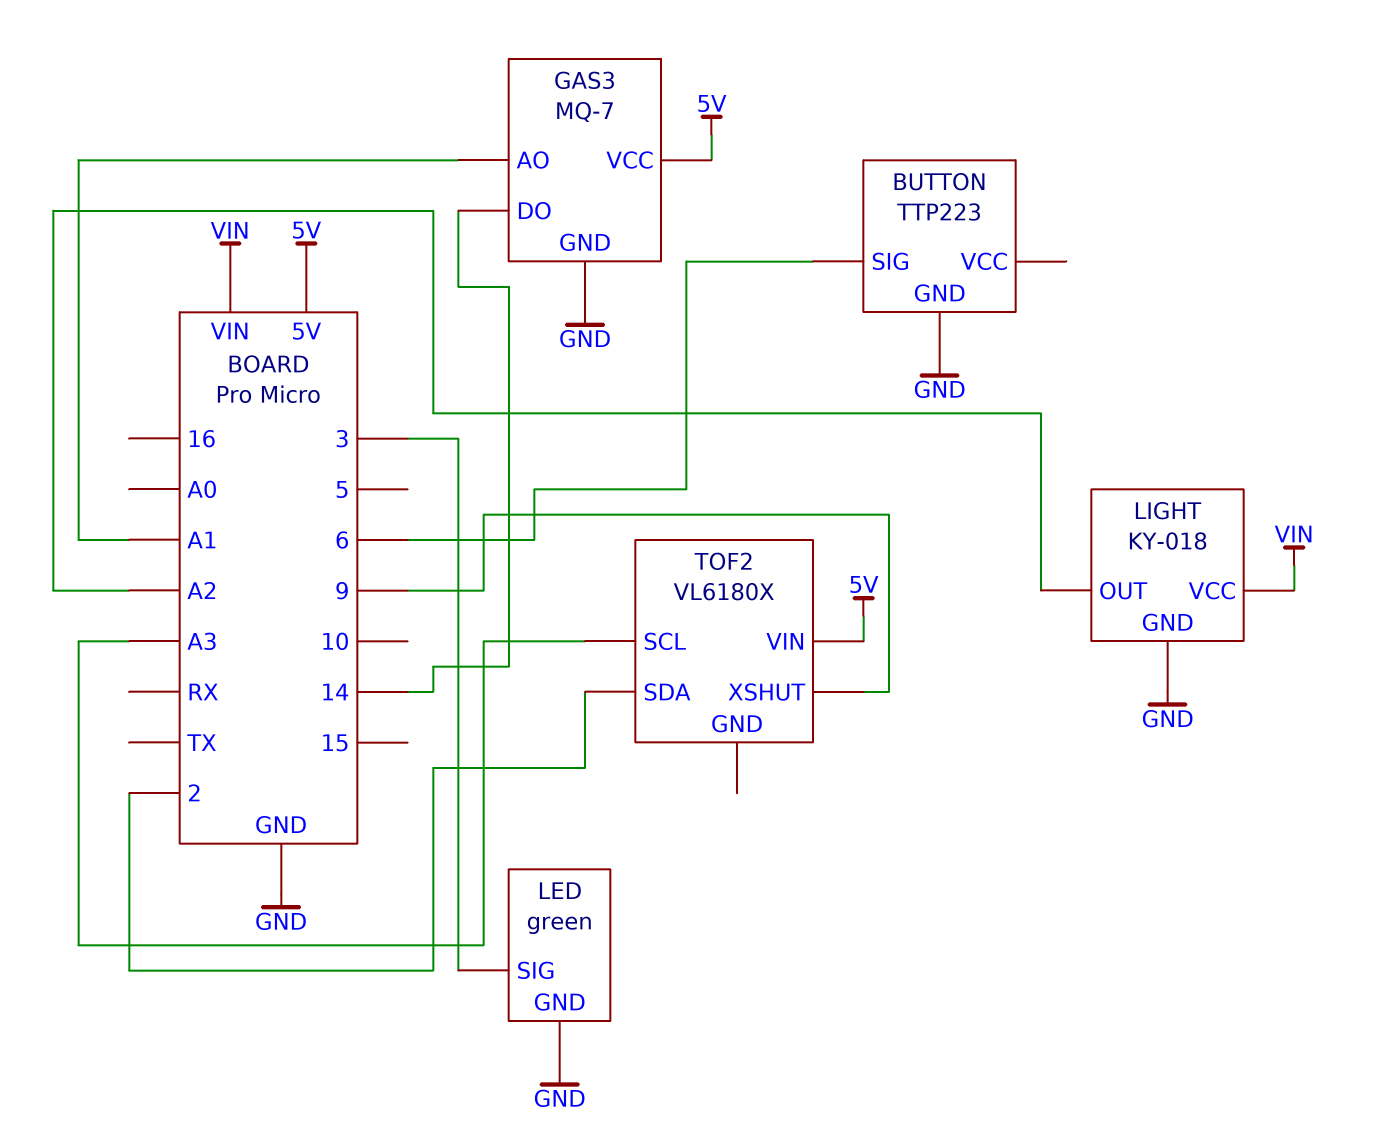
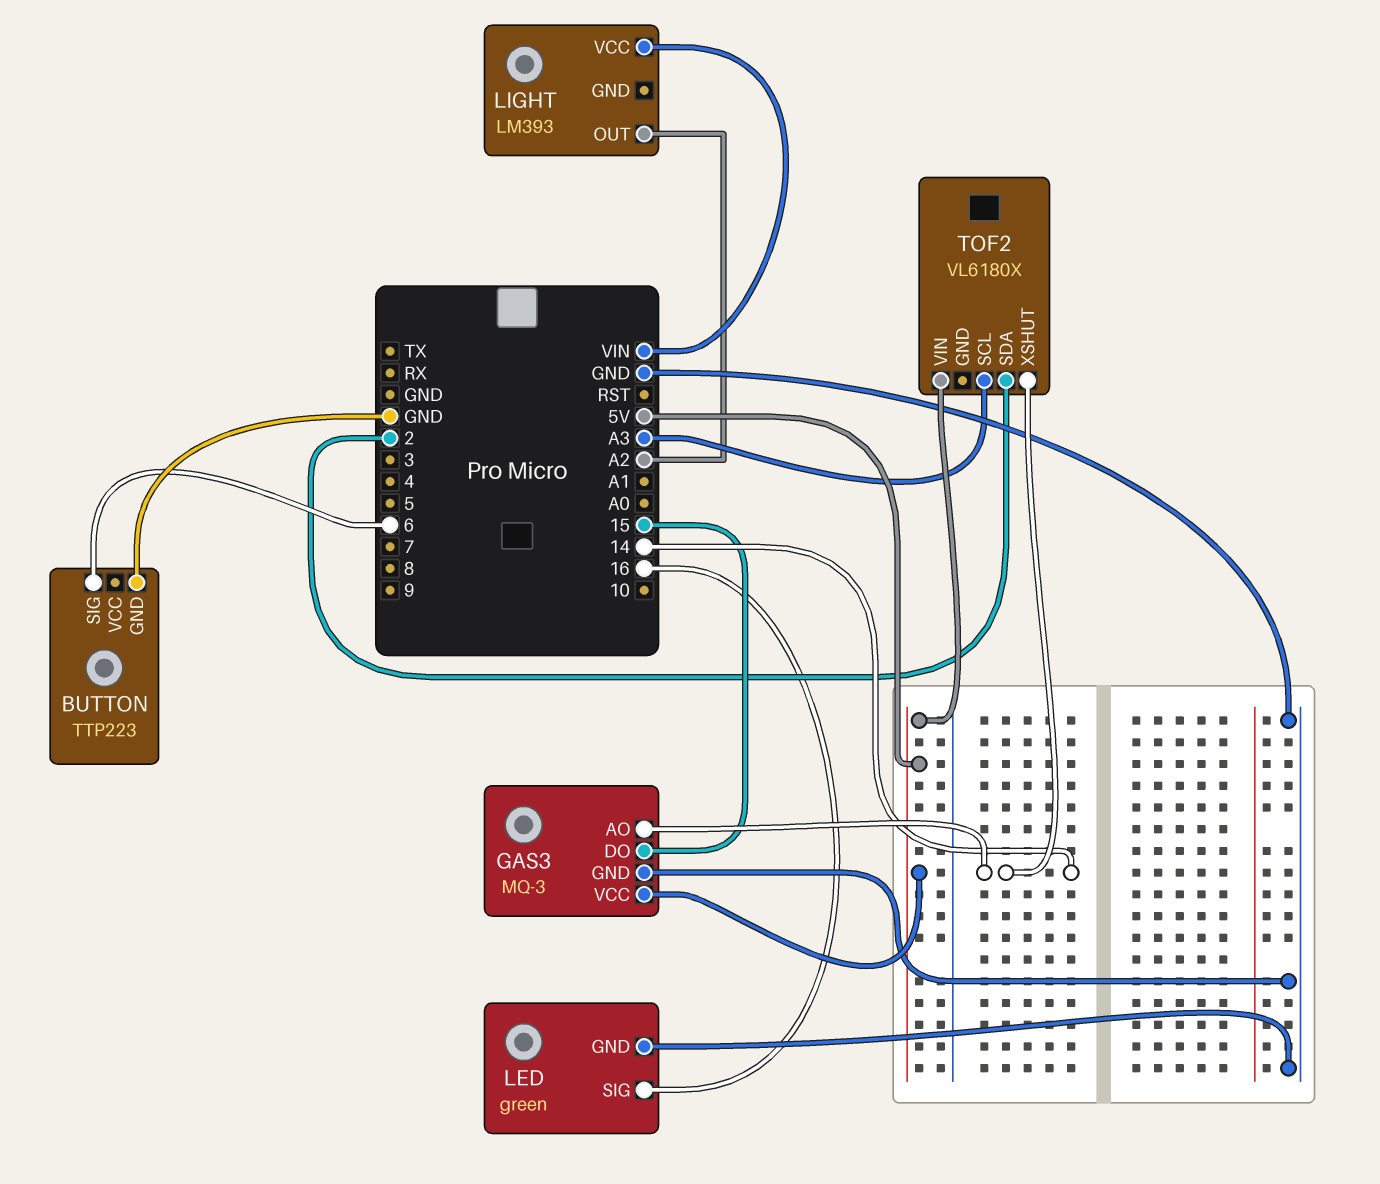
GAS3: MQ-7 -> MQ-3
GAS3 pin AO: A1 -> 14
GAS3 pin DO: 14 -> 15
LED pin SIG: 3 -> 16
LIGHT: KY-018 -> LM393
LIGHT pin GND: GND -> none
TOF2 pin XSHUT: 9 -> 14

